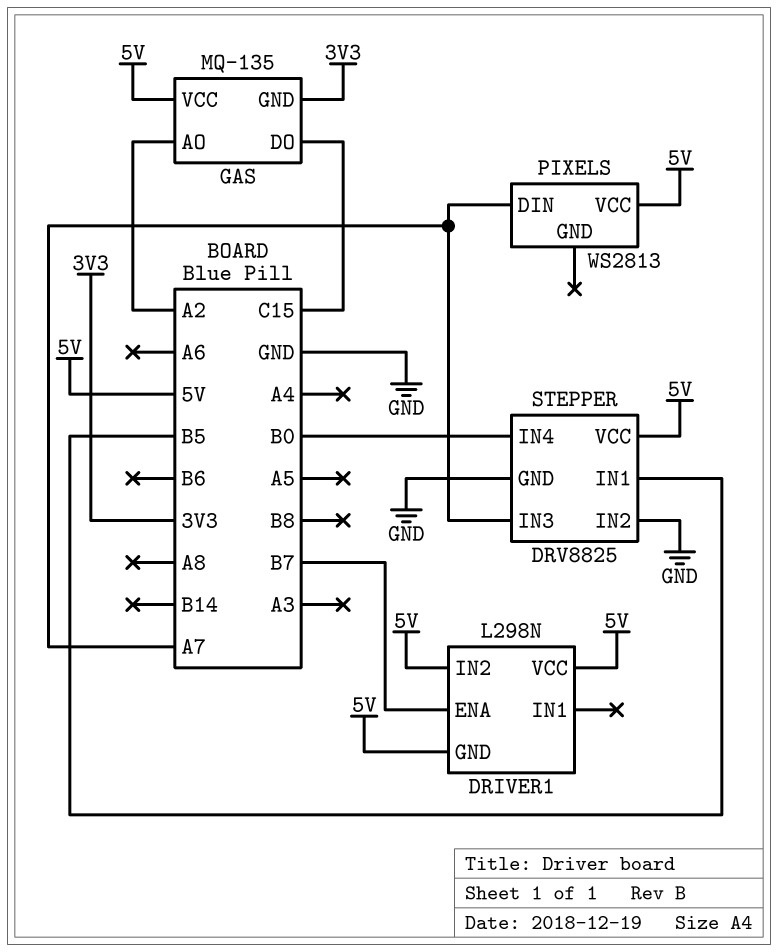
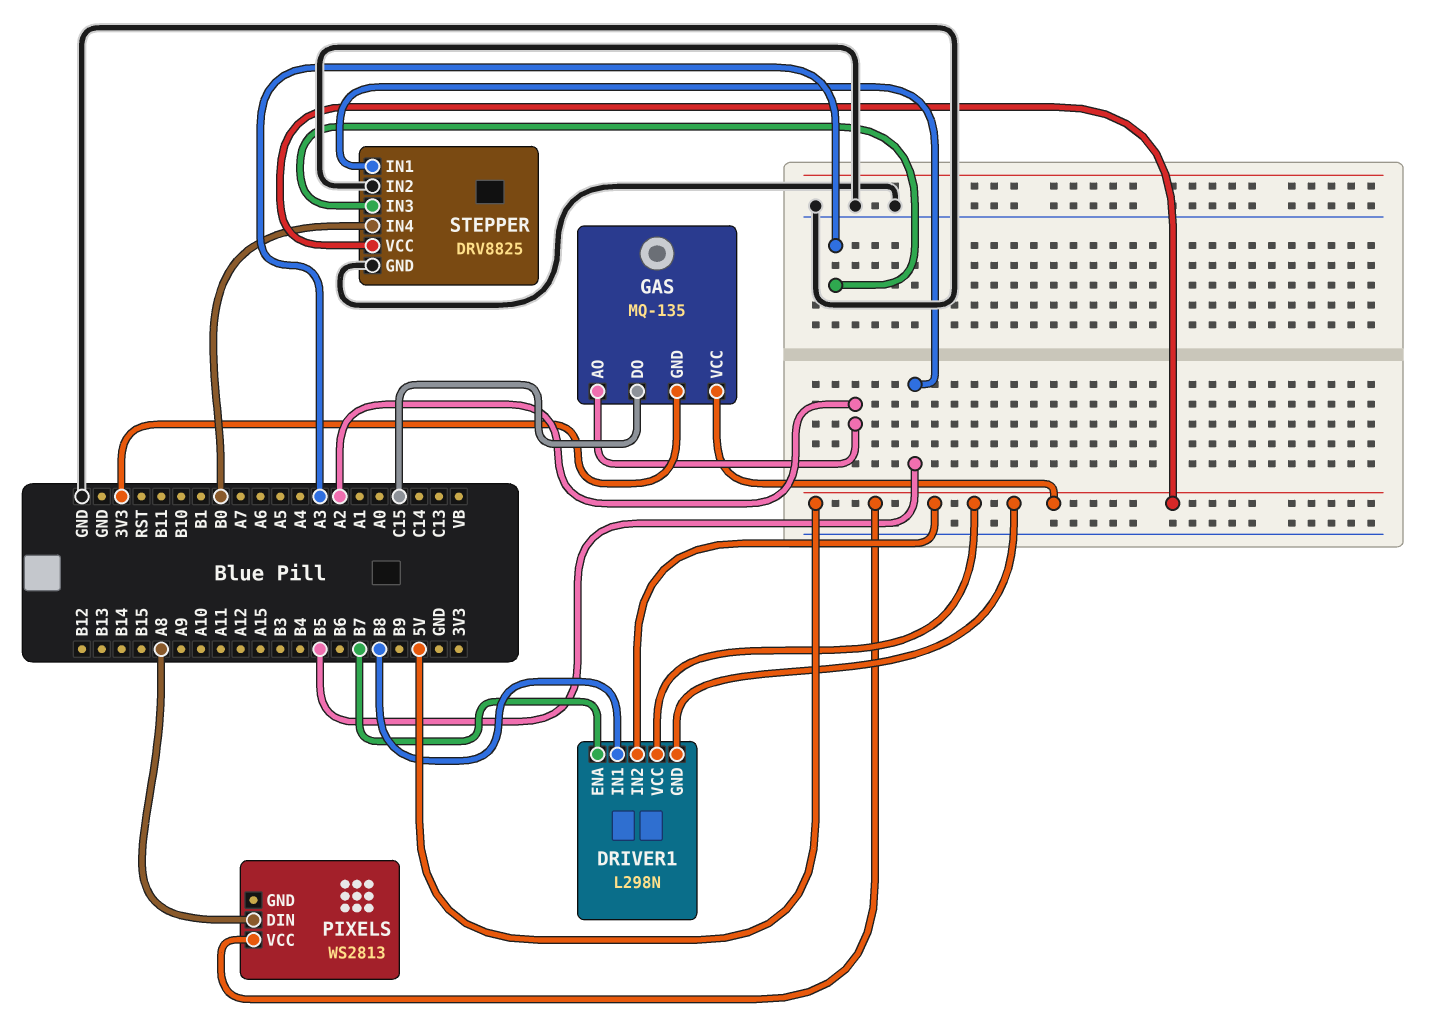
DRIVER1 pin IN1: none -> B8
PIXELS pin DIN: A7 -> A8
STEPPER pin IN3: A7 -> A3

